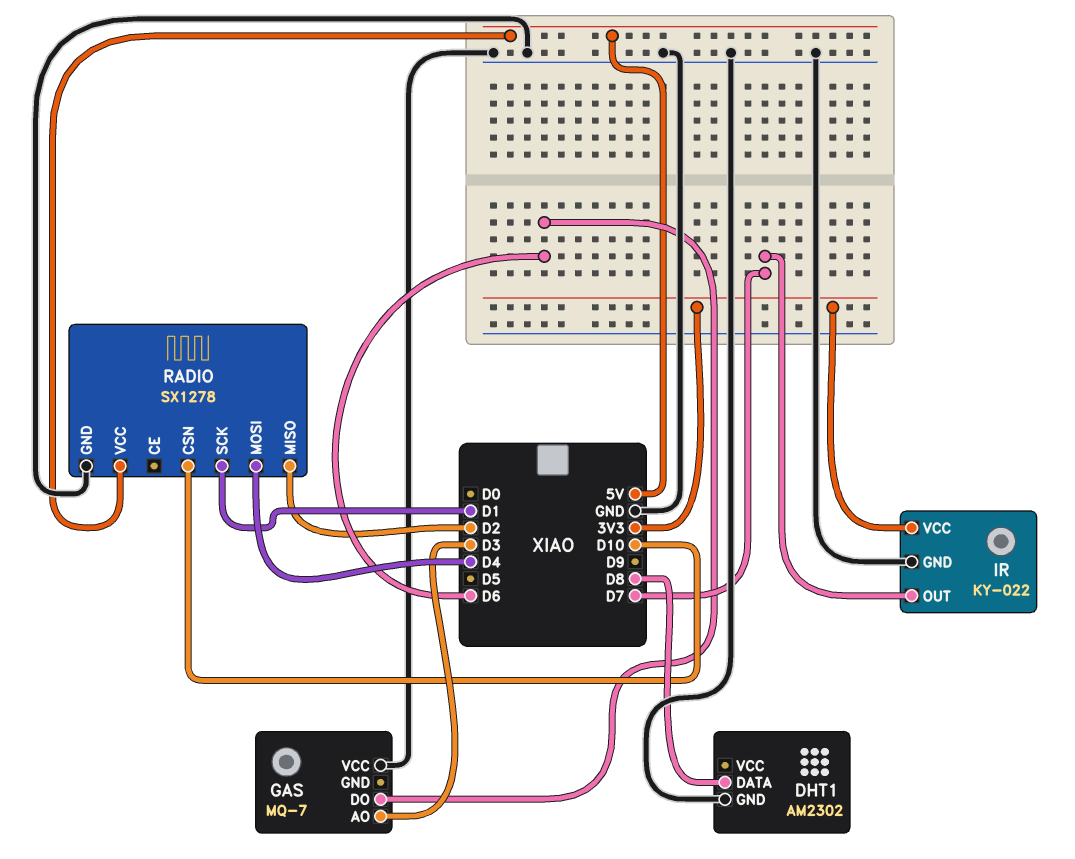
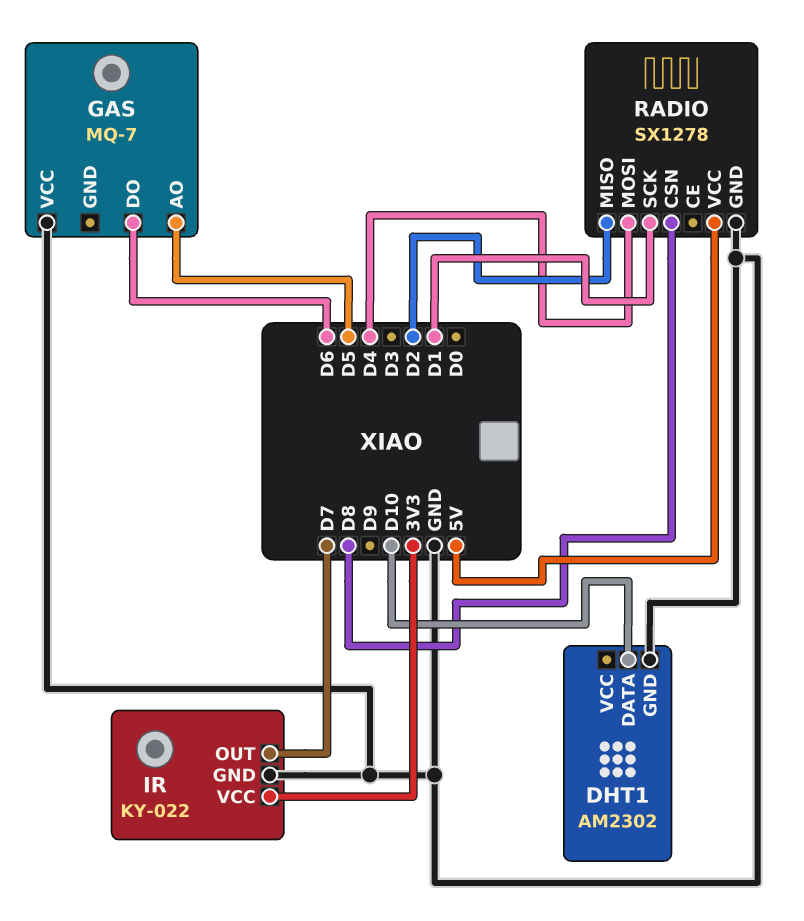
DHT1 pin DATA: D8 -> D10
GAS pin AO: D3 -> D5
RADIO pin CSN: D10 -> D8

